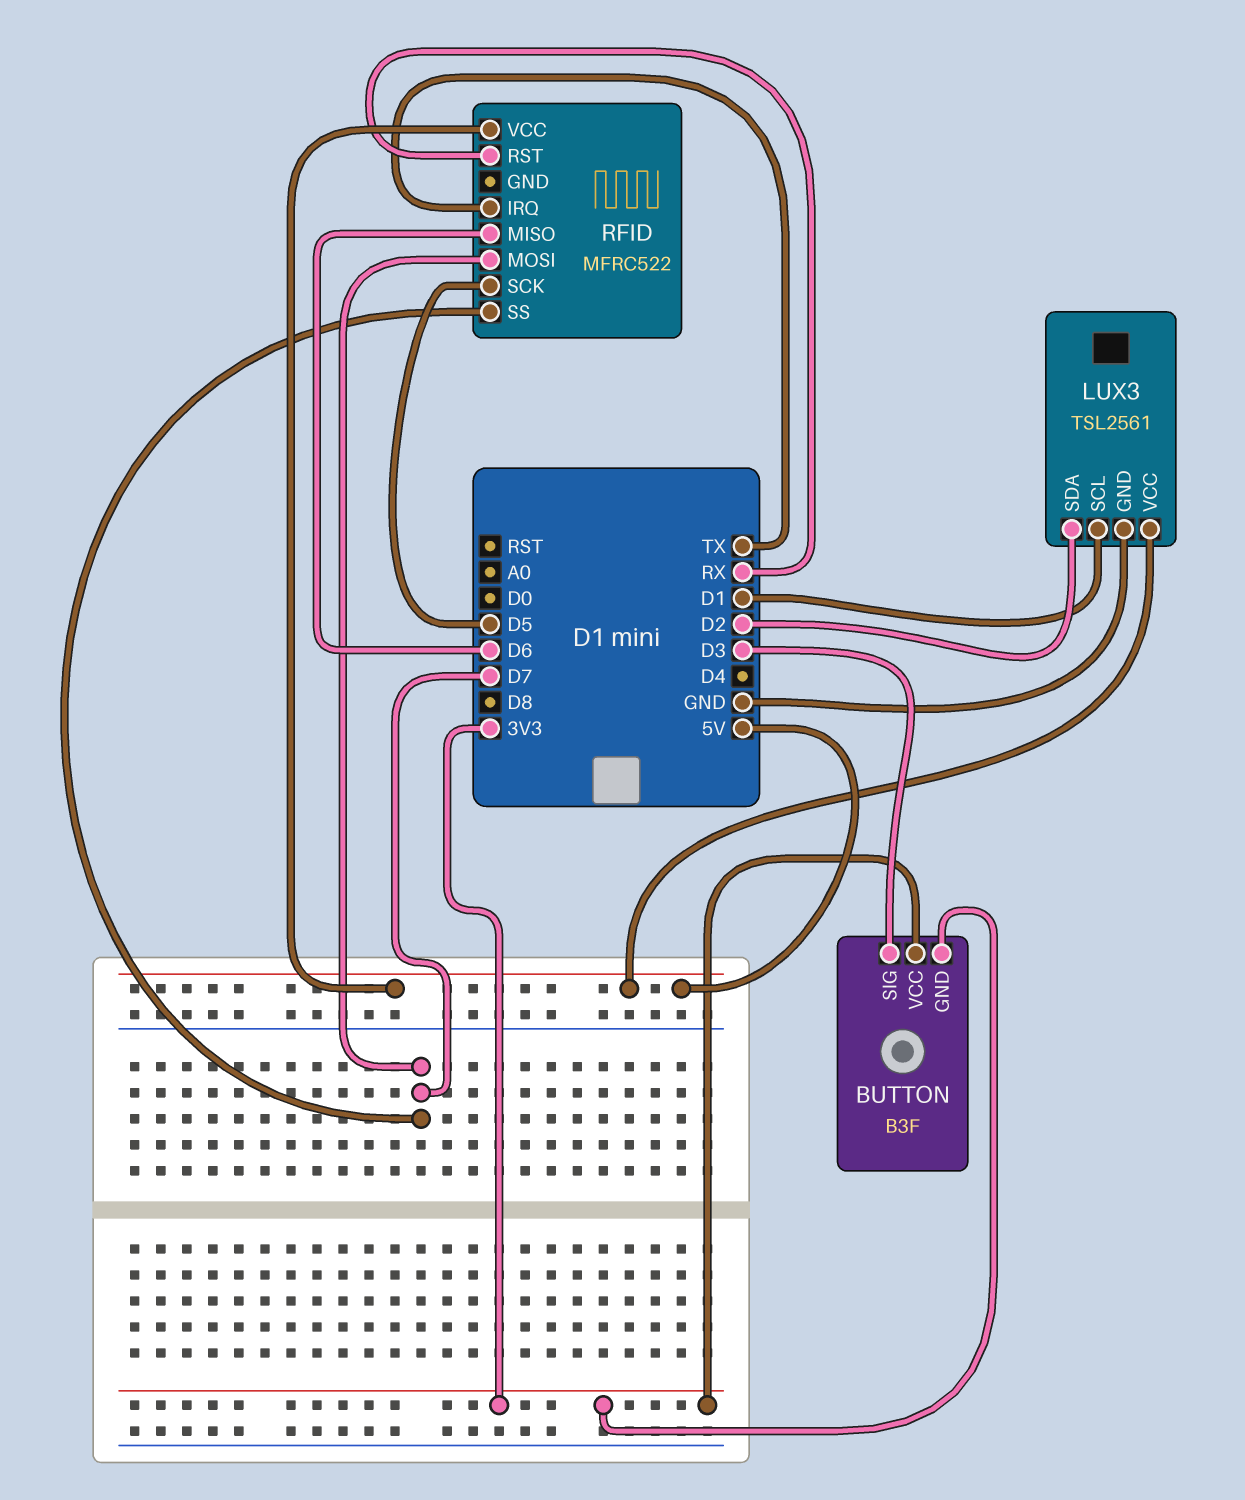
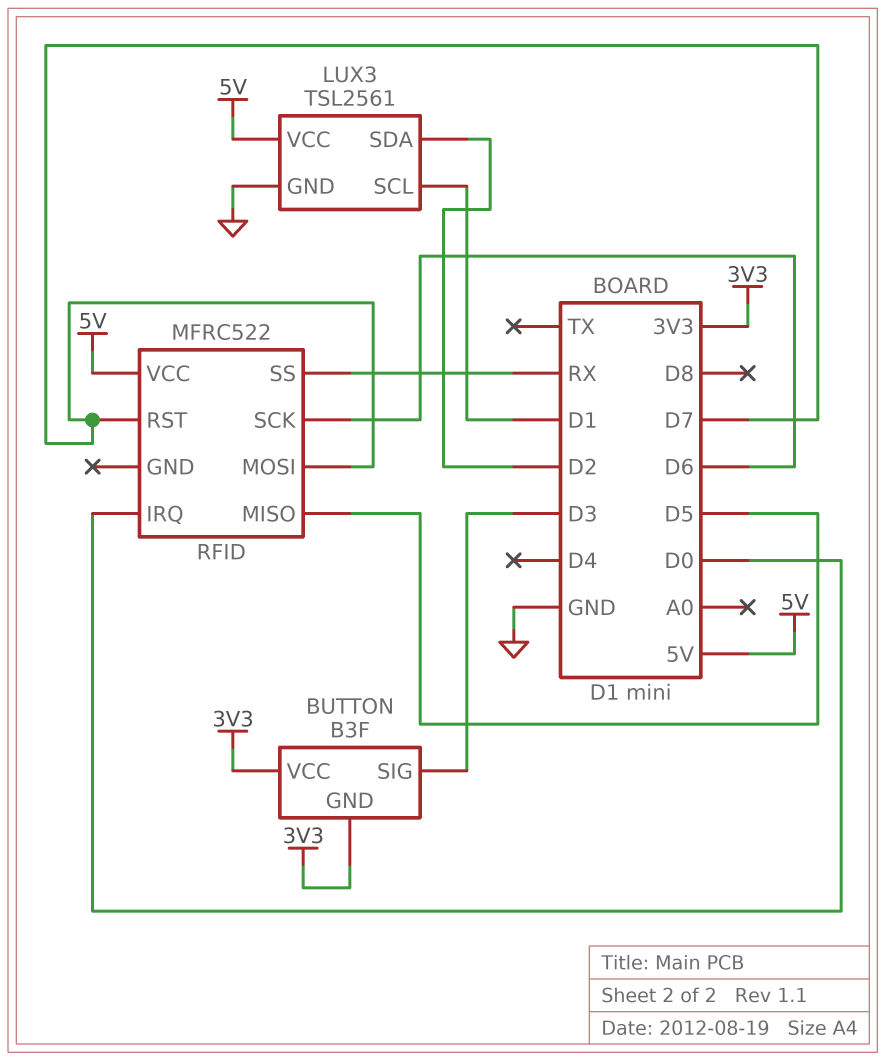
RFID pin IRQ: TX -> D0
RFID pin MISO: D6 -> D5
RFID pin RST: RX -> D7
RFID pin SCK: D5 -> D6
RFID pin SS: D7 -> RX

